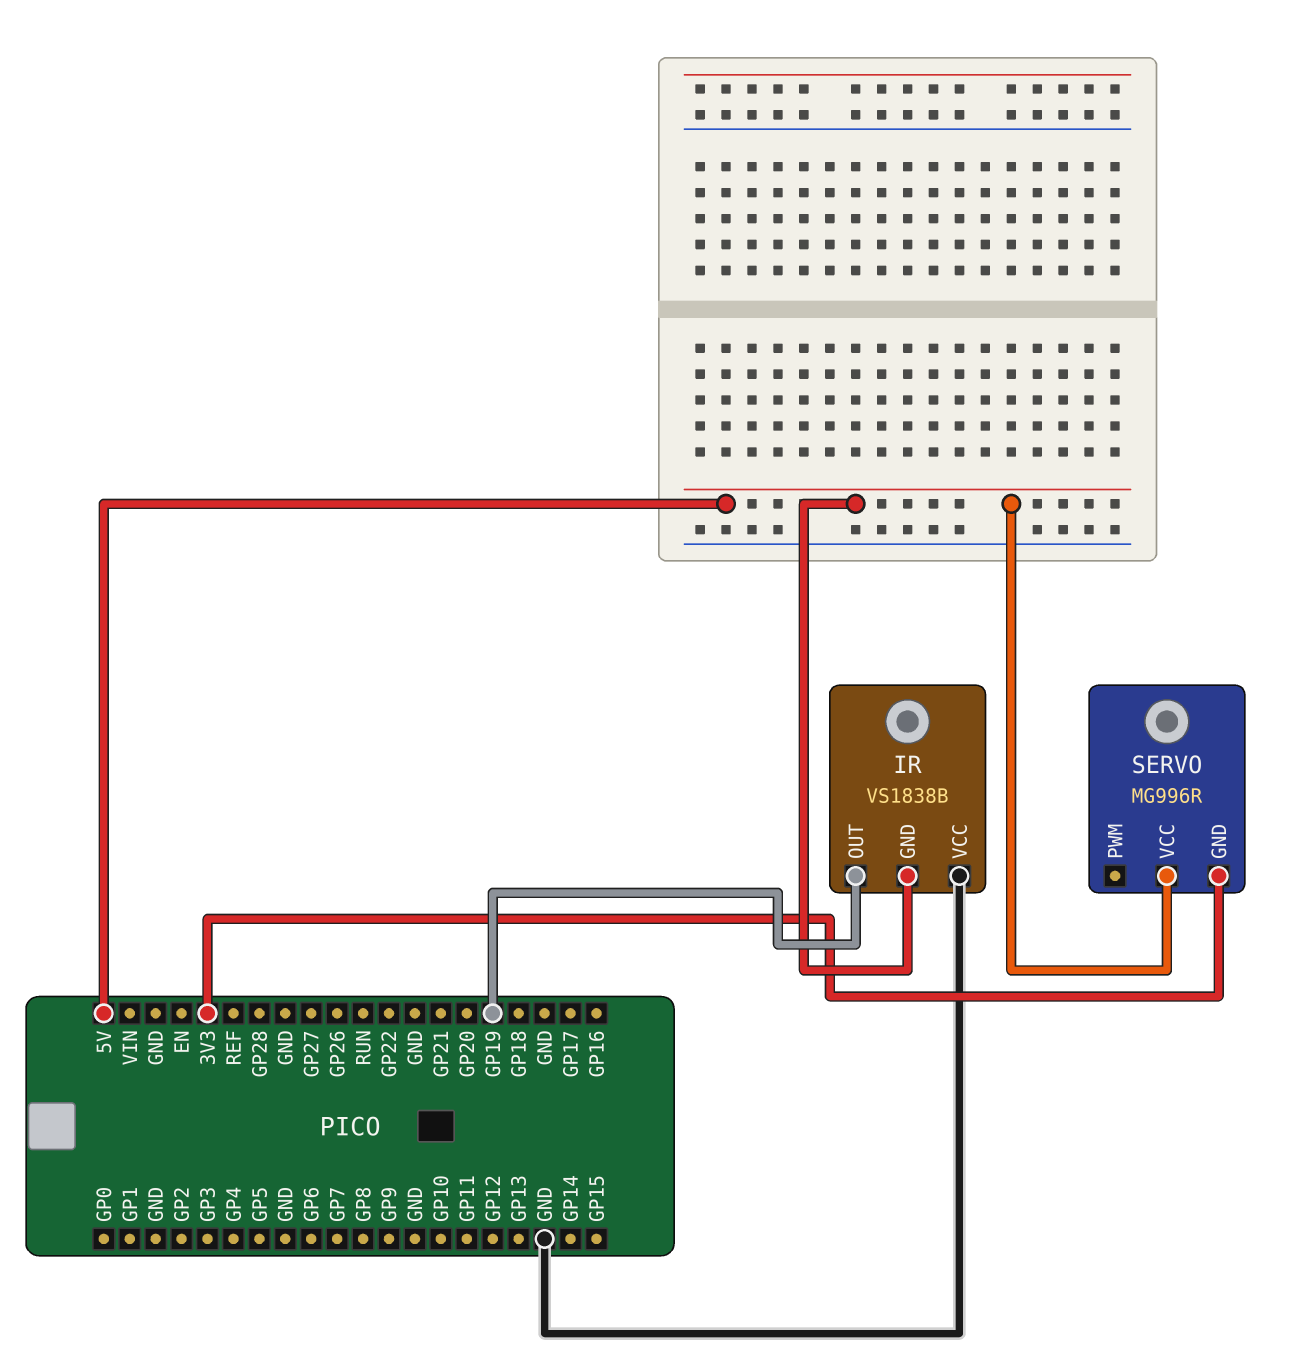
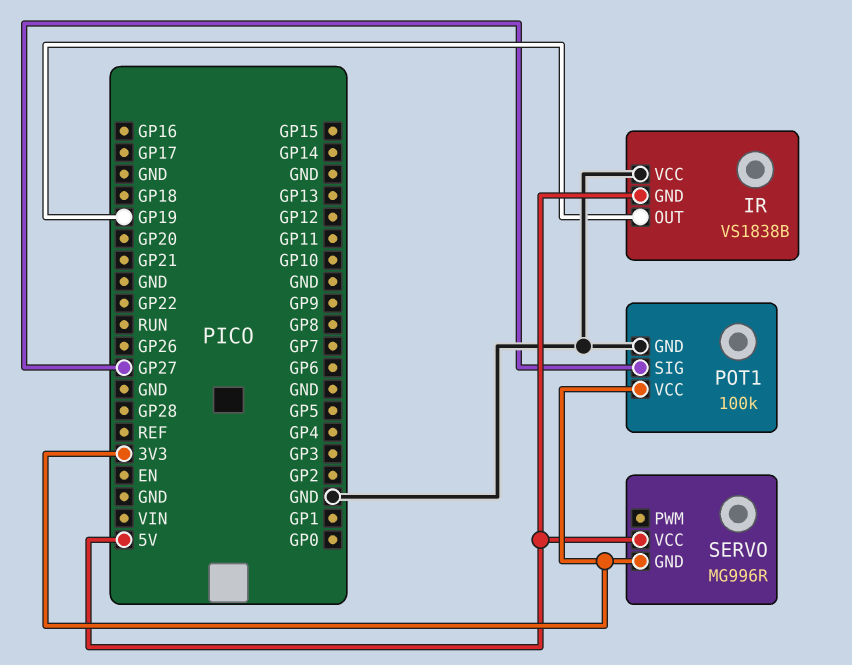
POT1: none -> 100k
POT1 pin GND: none -> GND
POT1 pin SIG: none -> GP27
POT1 pin VCC: none -> 3V3

